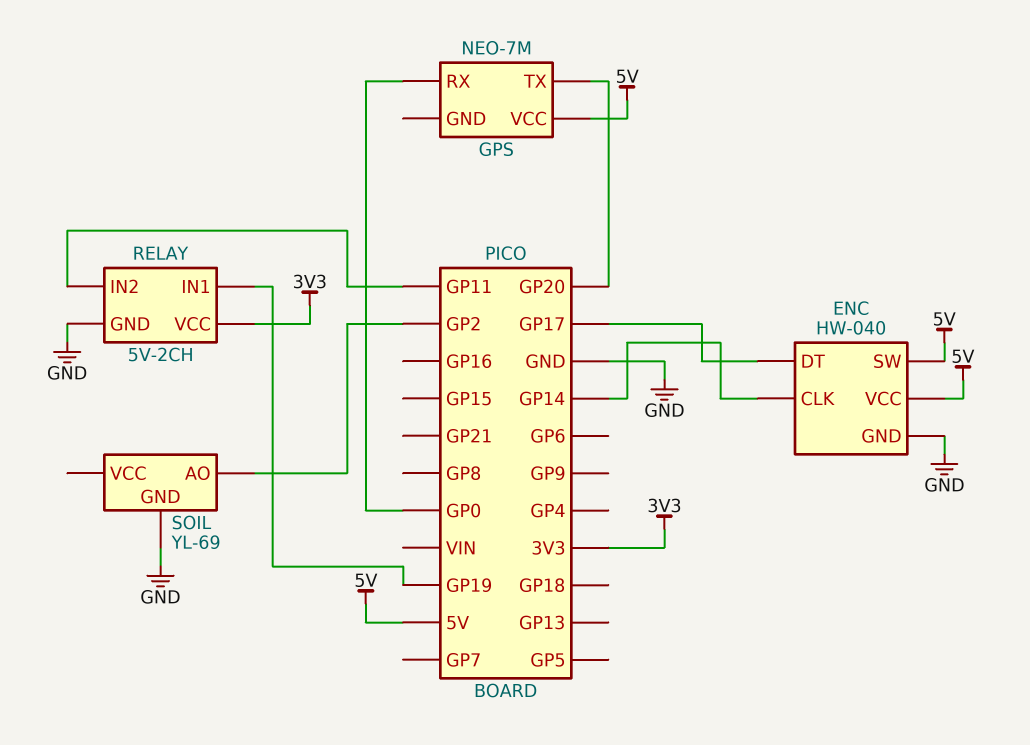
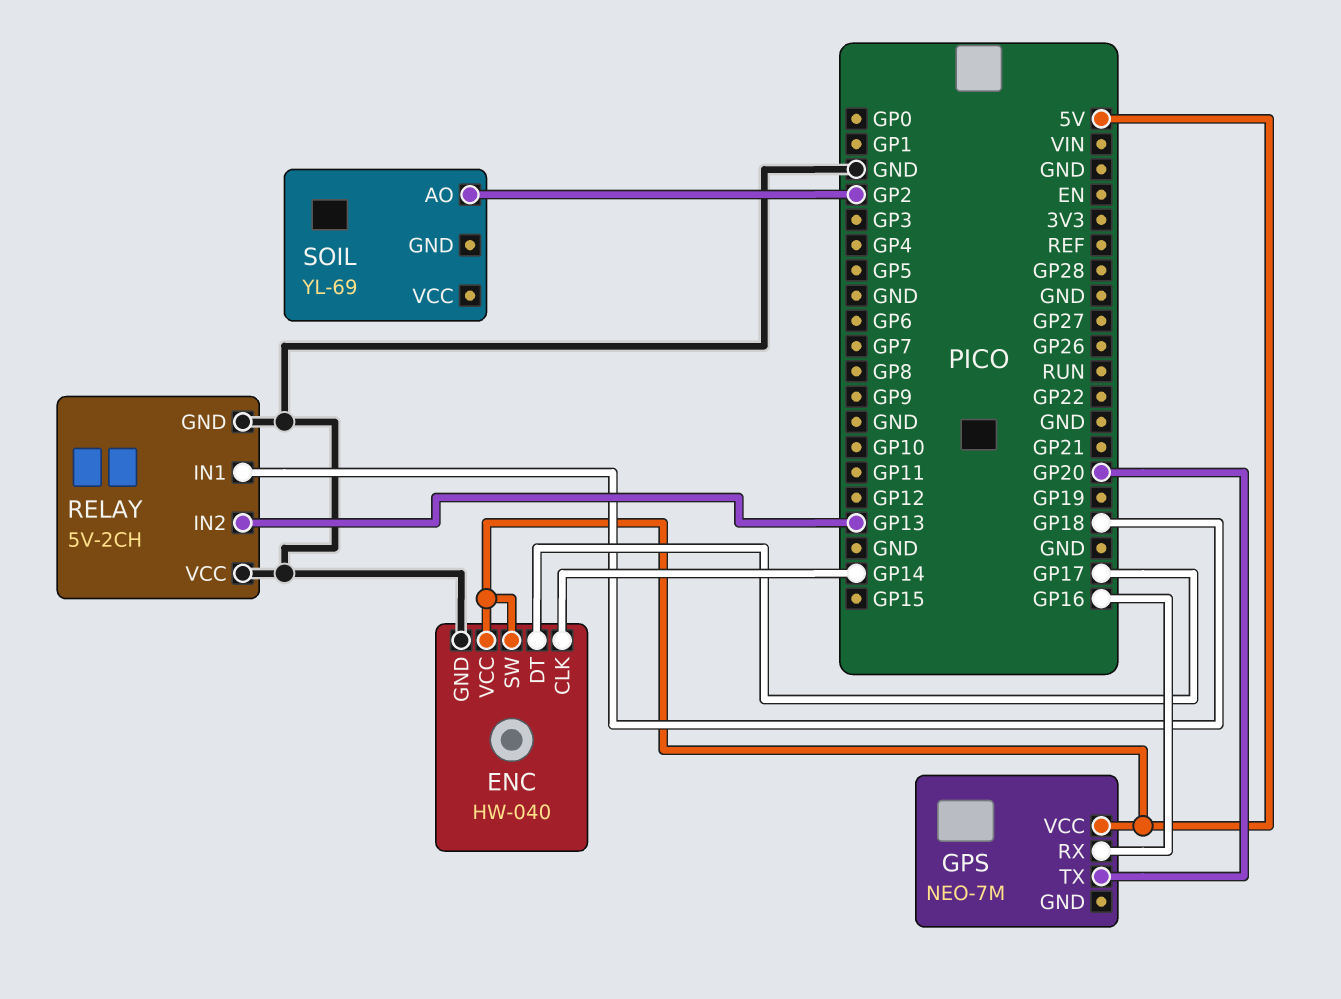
GPS pin RX: GP0 -> GP16
RELAY pin IN1: GP19 -> GP18
RELAY pin IN2: GP11 -> GP13
RELAY pin VCC: 3V3 -> GND
SOIL pin GND: GND -> none

